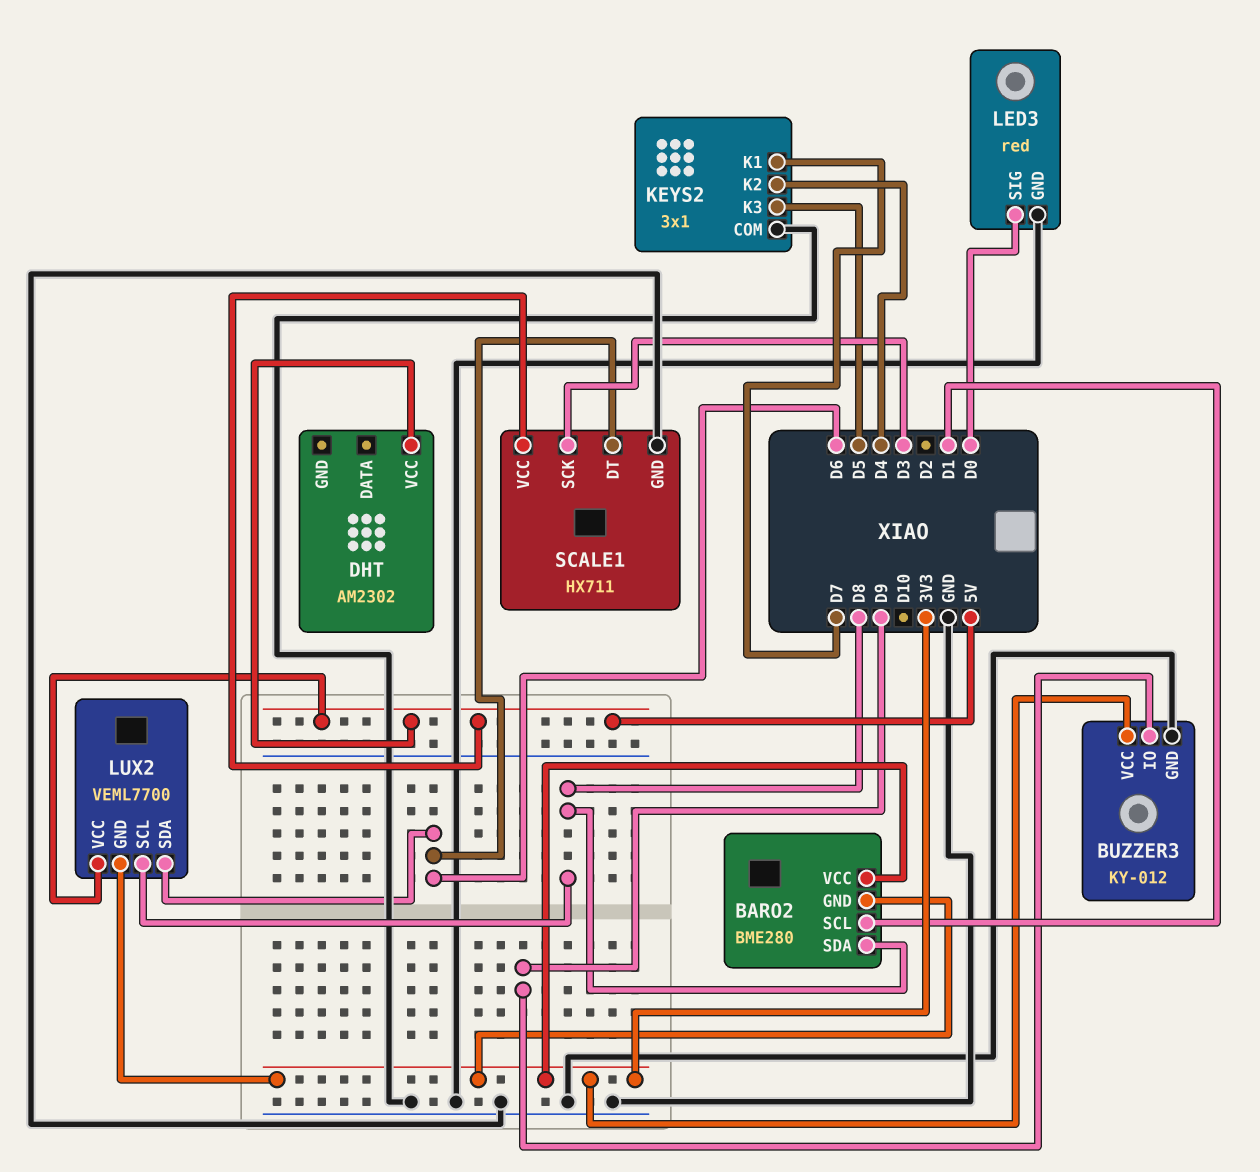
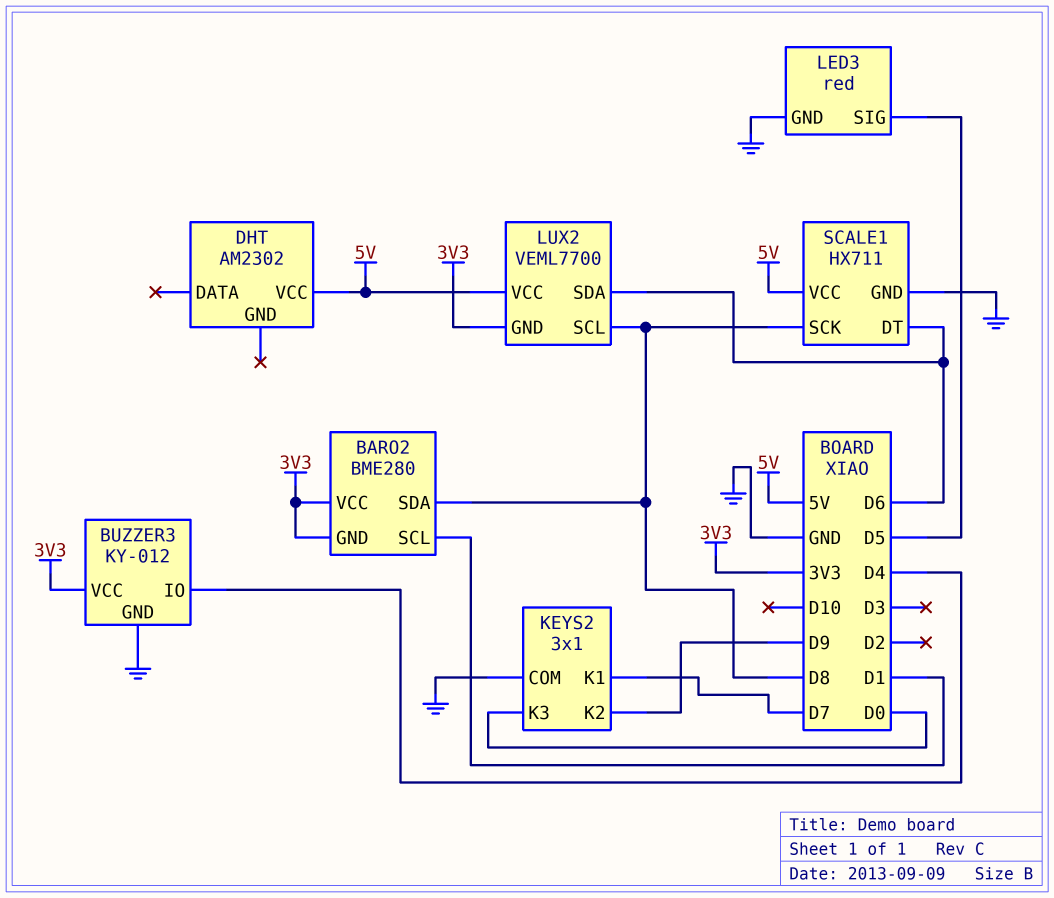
BUZZER3 pin IO: D9 -> D4
KEYS2 pin K2: D4 -> D9
KEYS2 pin K3: D5 -> D0
LED3 pin SIG: D0 -> D5
SCALE1 pin SCK: D3 -> D8

